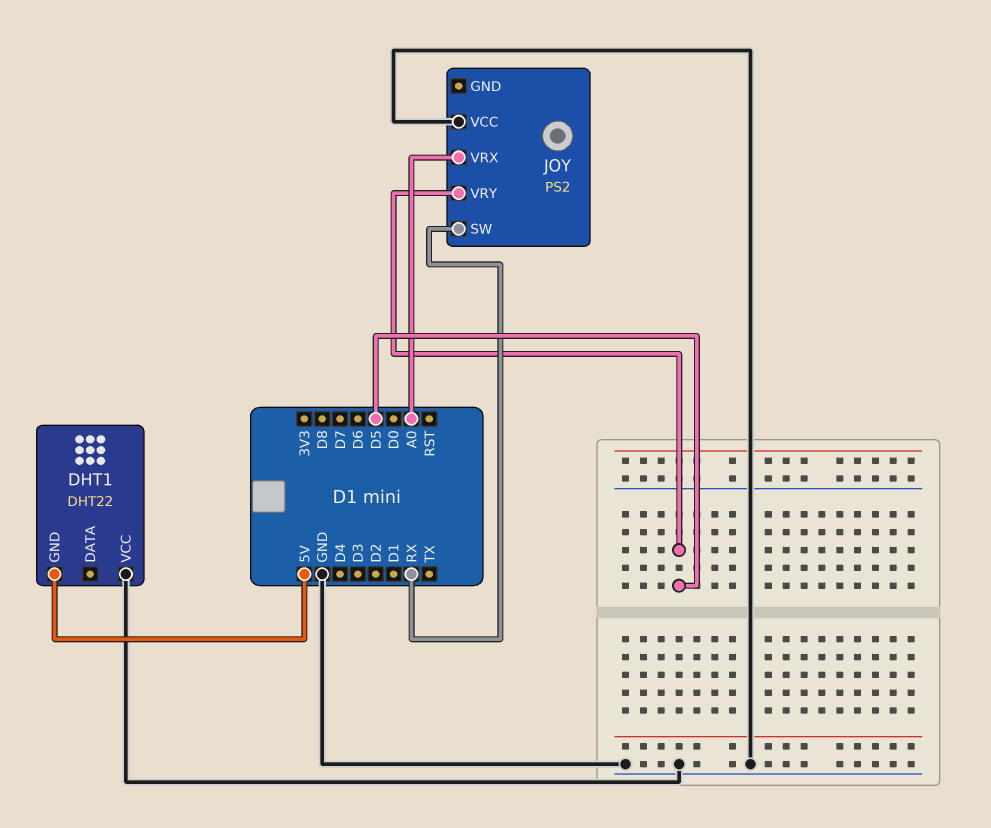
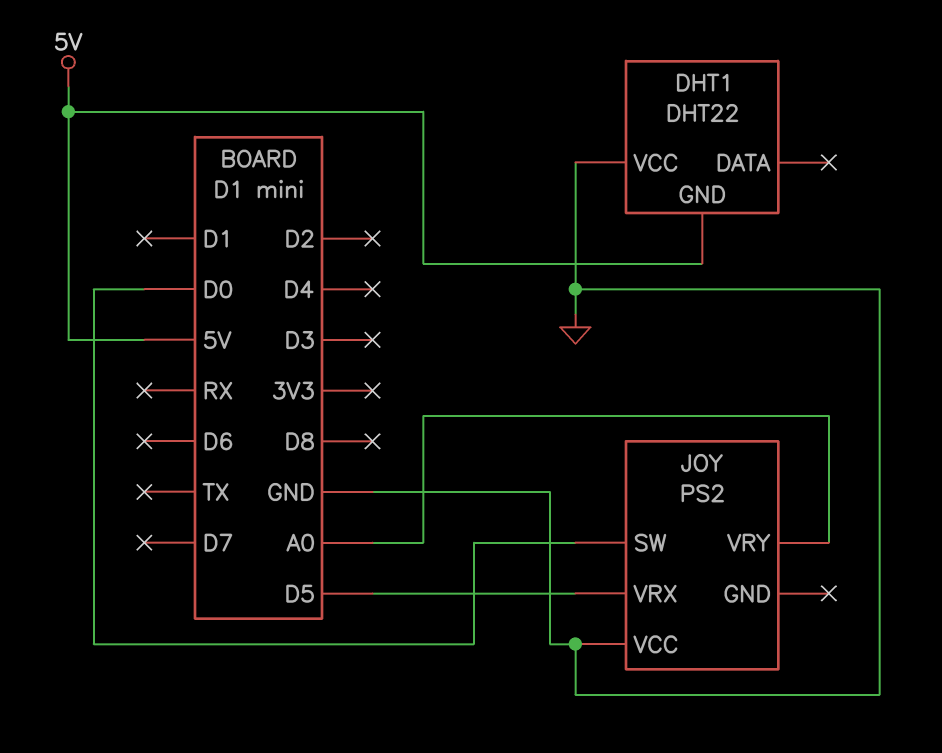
JOY pin SW: RX -> D0
JOY pin VRX: A0 -> D5
JOY pin VRY: D5 -> A0

